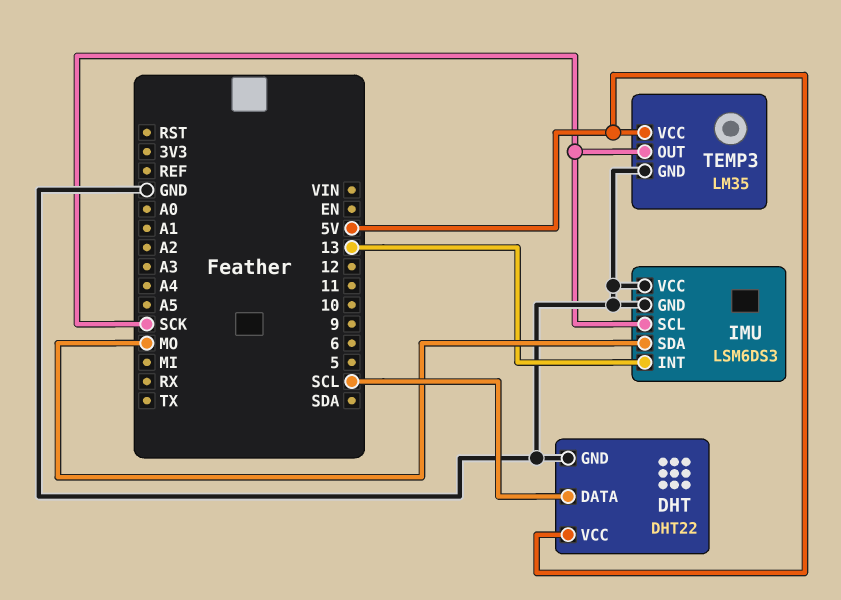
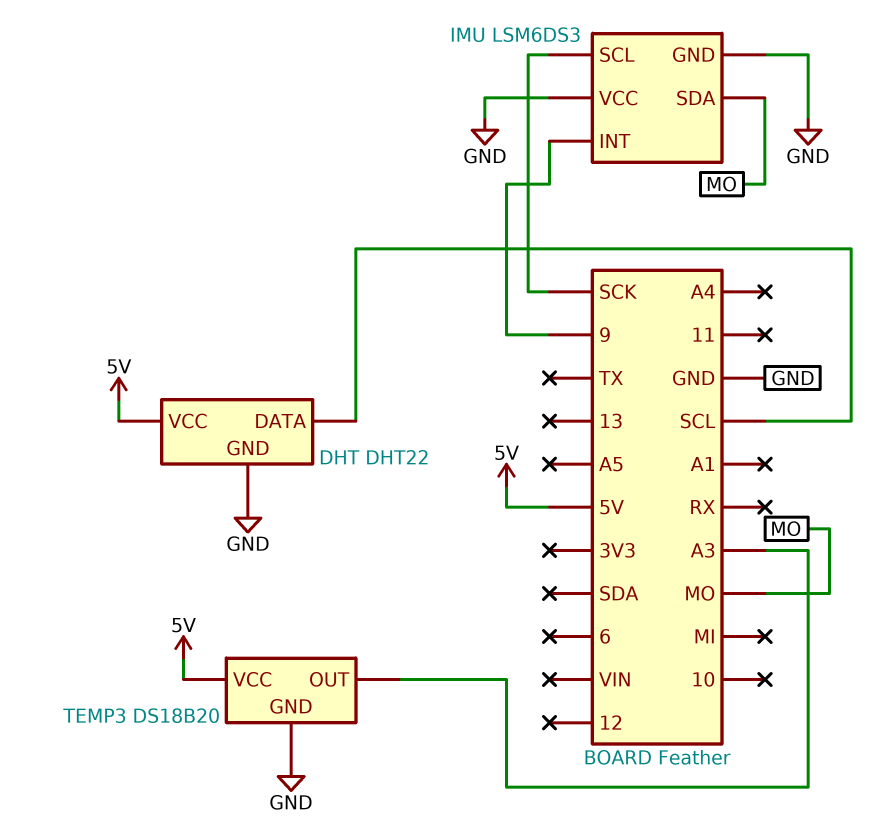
IMU pin INT: 13 -> 9
TEMP3: LM35 -> DS18B20
TEMP3 pin OUT: SCK -> A3

